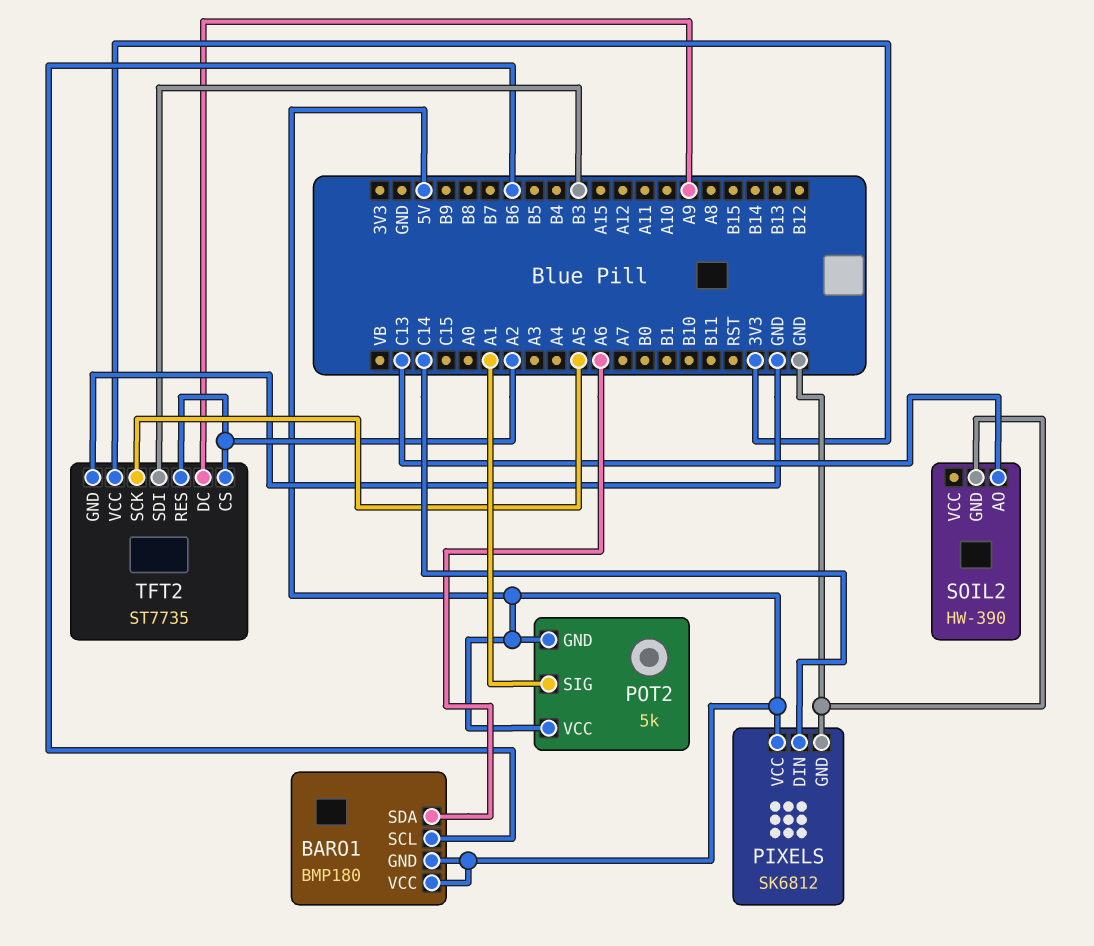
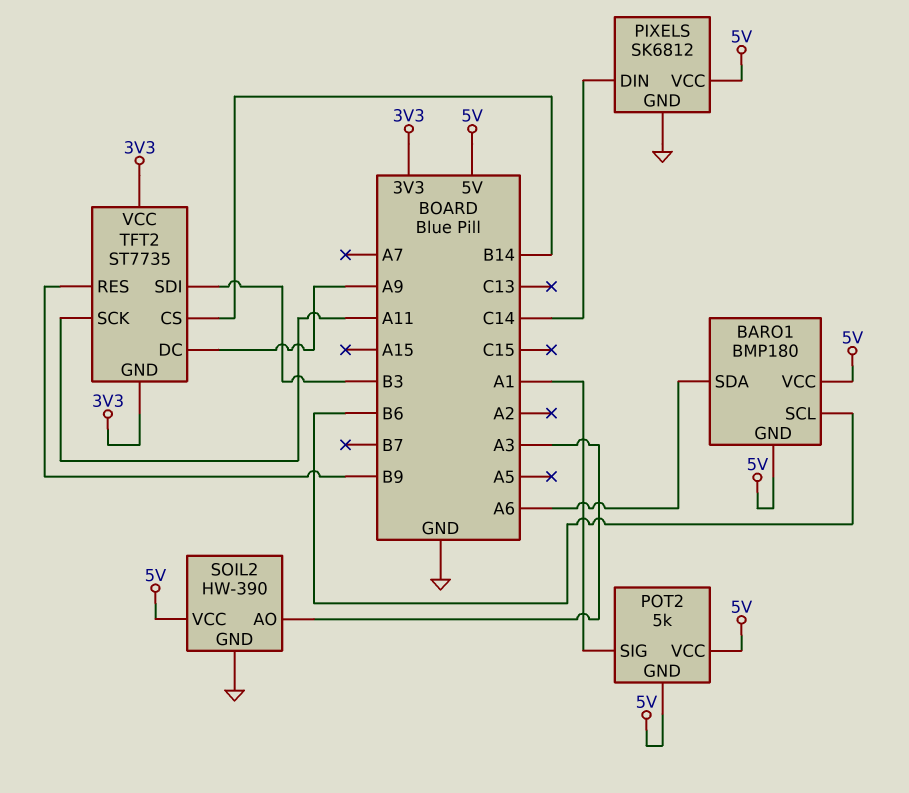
SOIL2 pin AO: C13 -> A3
SOIL2 pin VCC: none -> 5V
TFT2 pin CS: A2 -> B14
TFT2 pin GND: GND -> 3V3
TFT2 pin RES: A2 -> B9
TFT2 pin SCK: A5 -> A11

